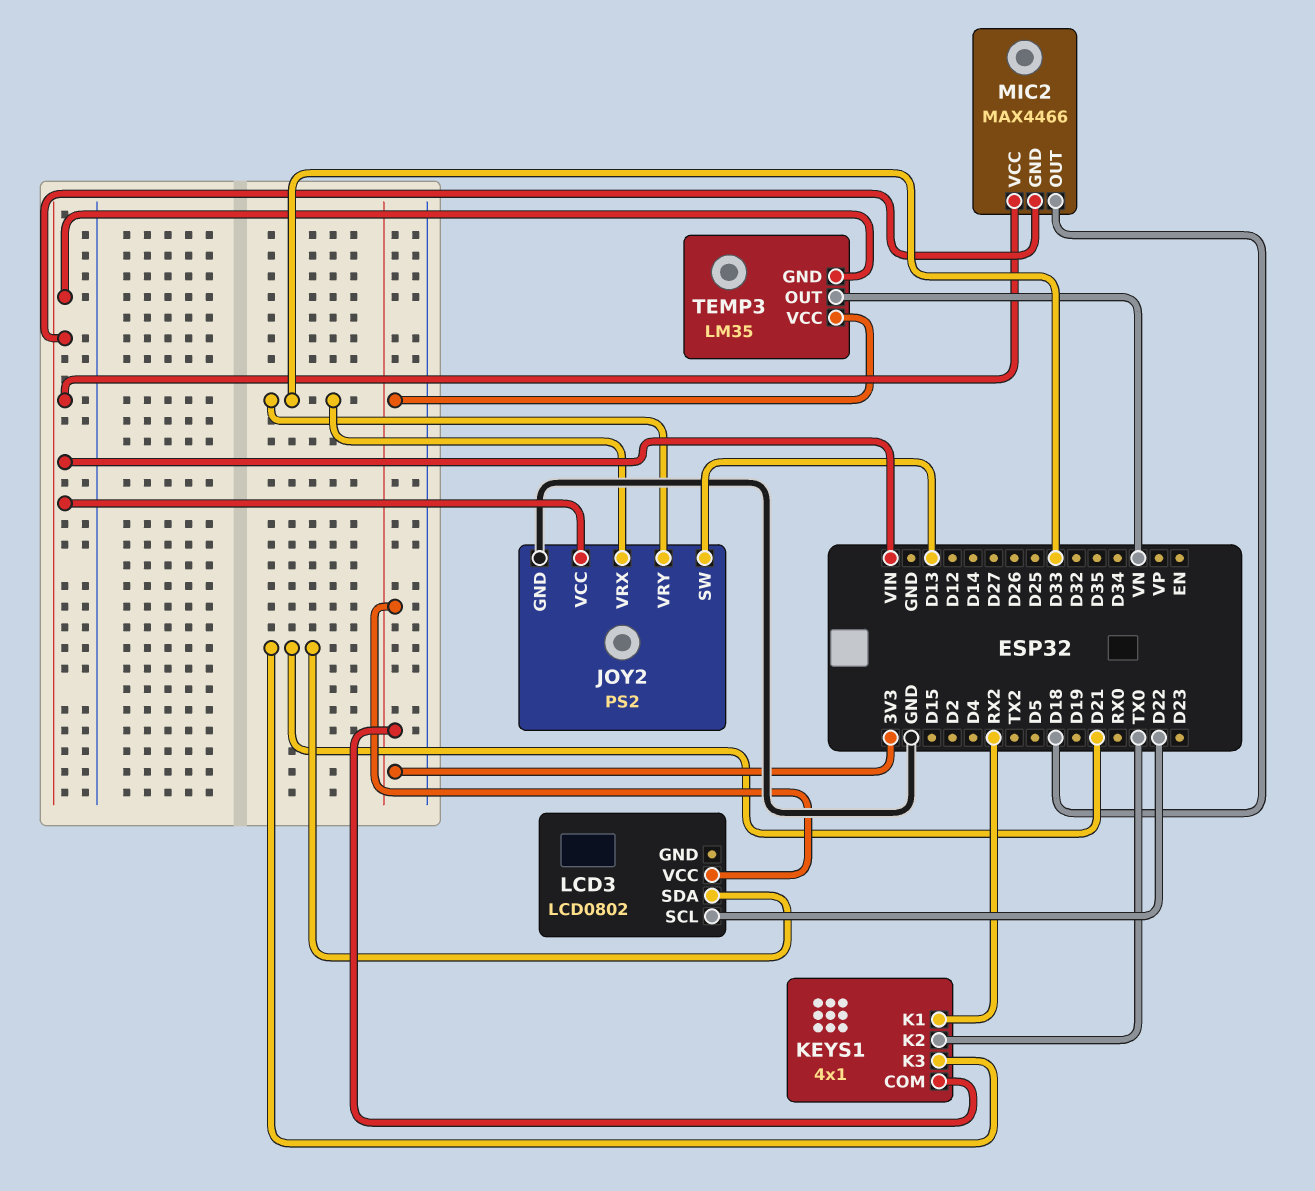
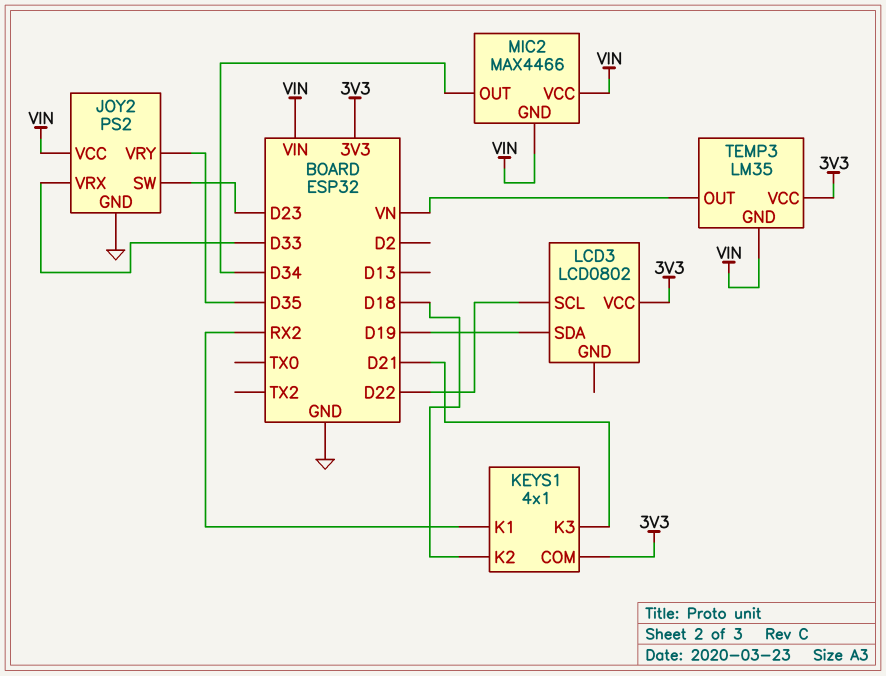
JOY2 pin SW: D13 -> D23
JOY2 pin VRY: D33 -> D35
KEYS1 pin K2: TX0 -> D18
LCD3 pin SDA: D21 -> D19
MIC2 pin OUT: D18 -> D34

